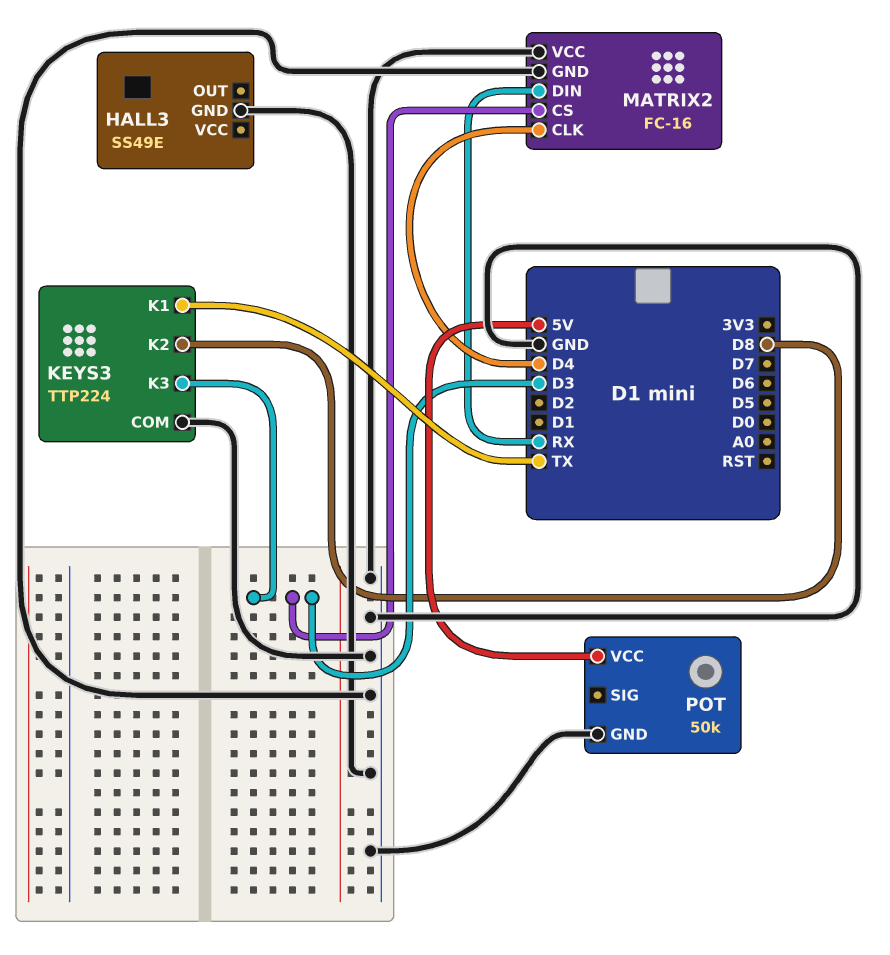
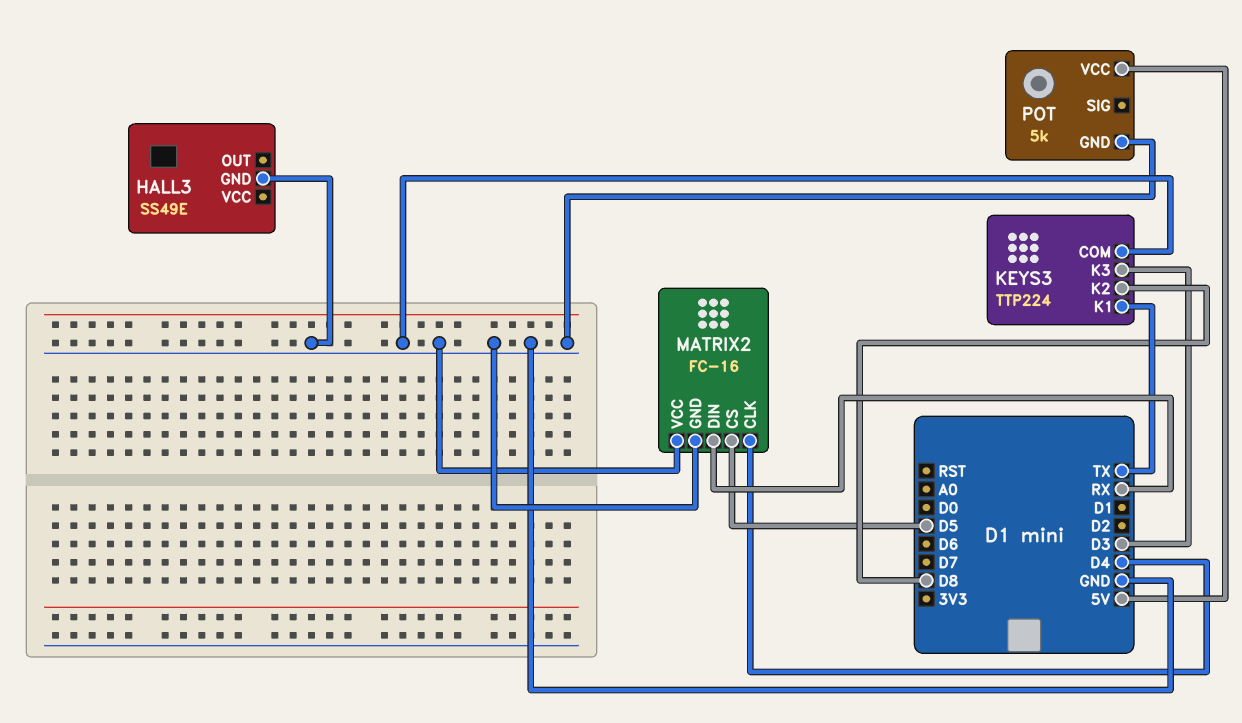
MATRIX2 pin CS: D3 -> D5
POT: 50k -> 5k

